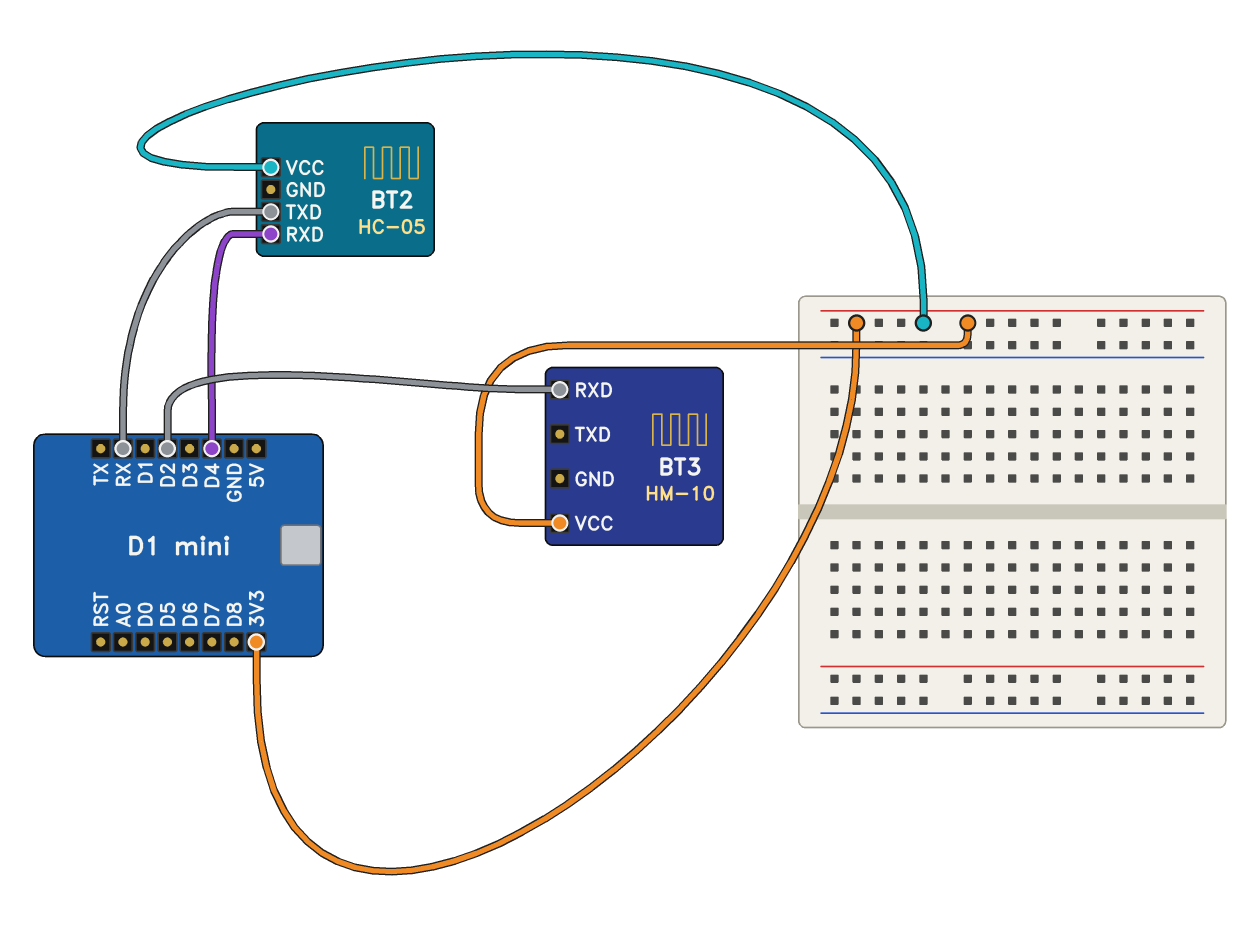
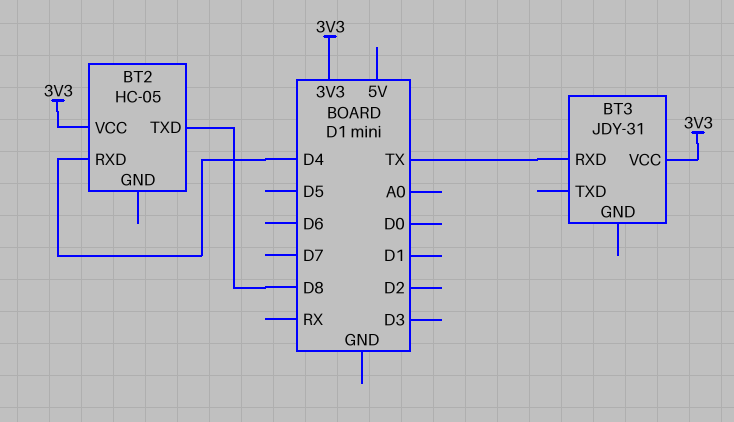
BT2 pin TXD: RX -> D8
BT3: HM-10 -> JDY-31
BT3 pin RXD: D2 -> TX

